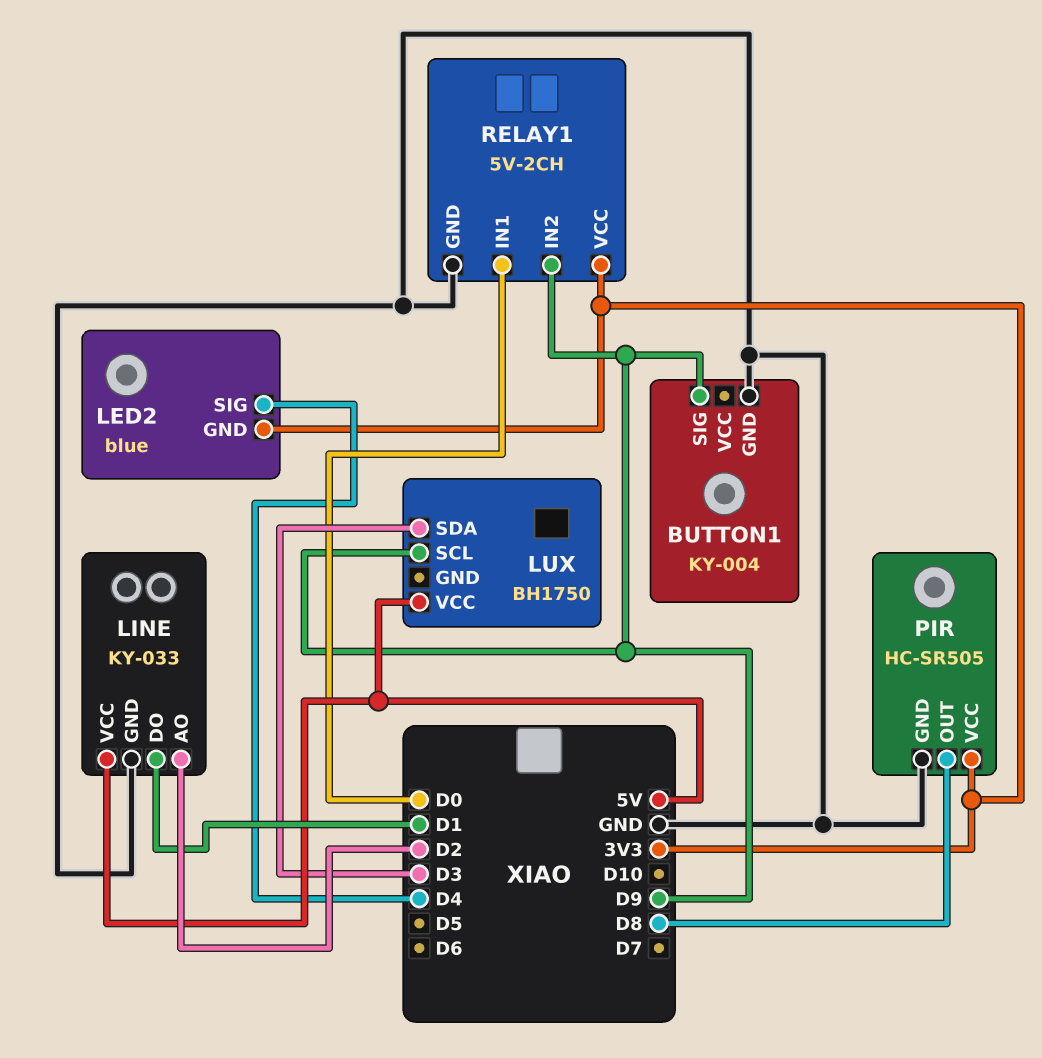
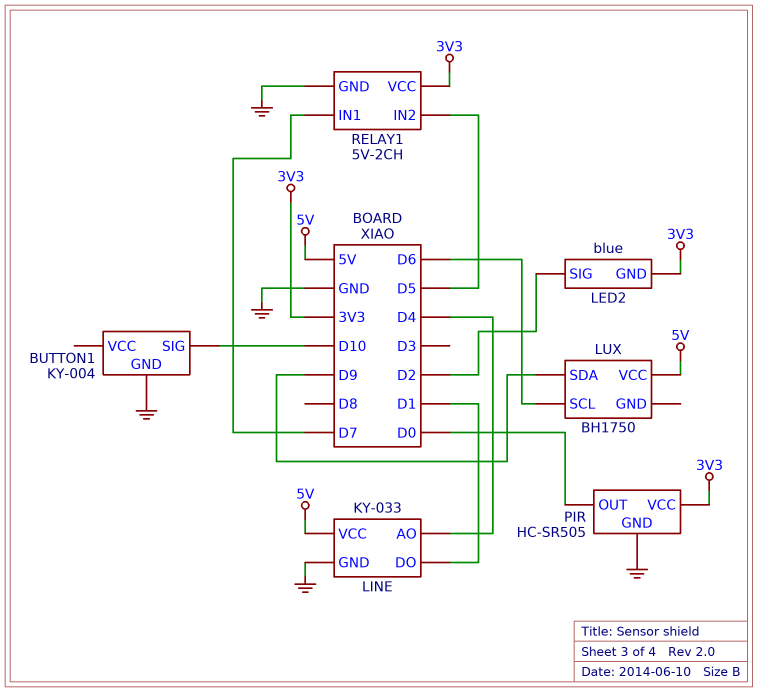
BUTTON1 pin SIG: D9 -> D10
LED2 pin SIG: D4 -> D2
LINE pin AO: D2 -> D4
LUX pin SCL: D9 -> D6
LUX pin SDA: D3 -> D9
PIR pin OUT: D8 -> D0
RELAY1 pin IN1: D0 -> D7
RELAY1 pin IN2: D9 -> D5

